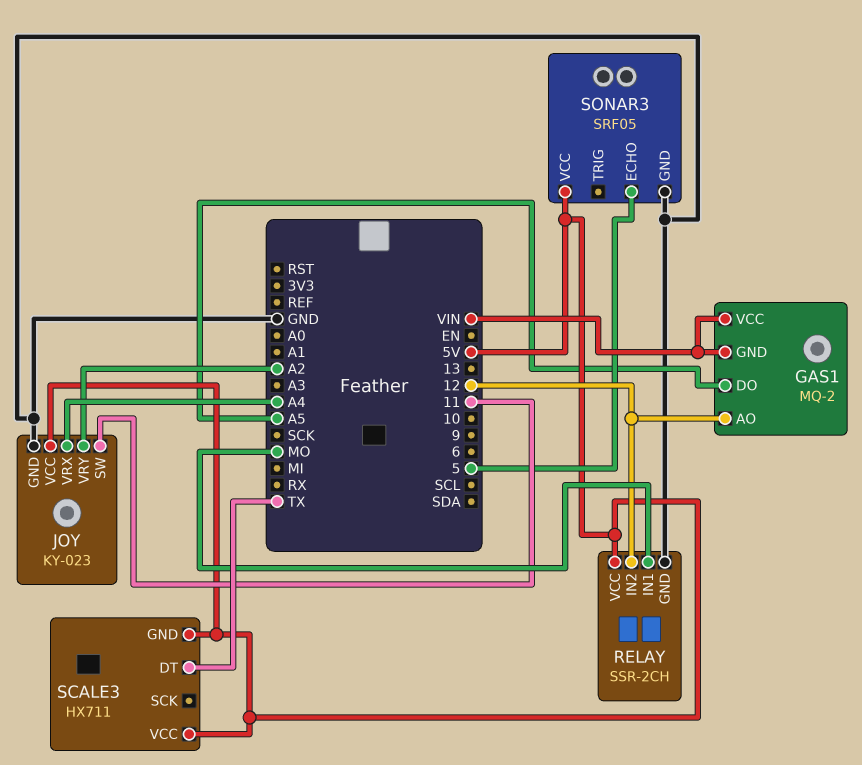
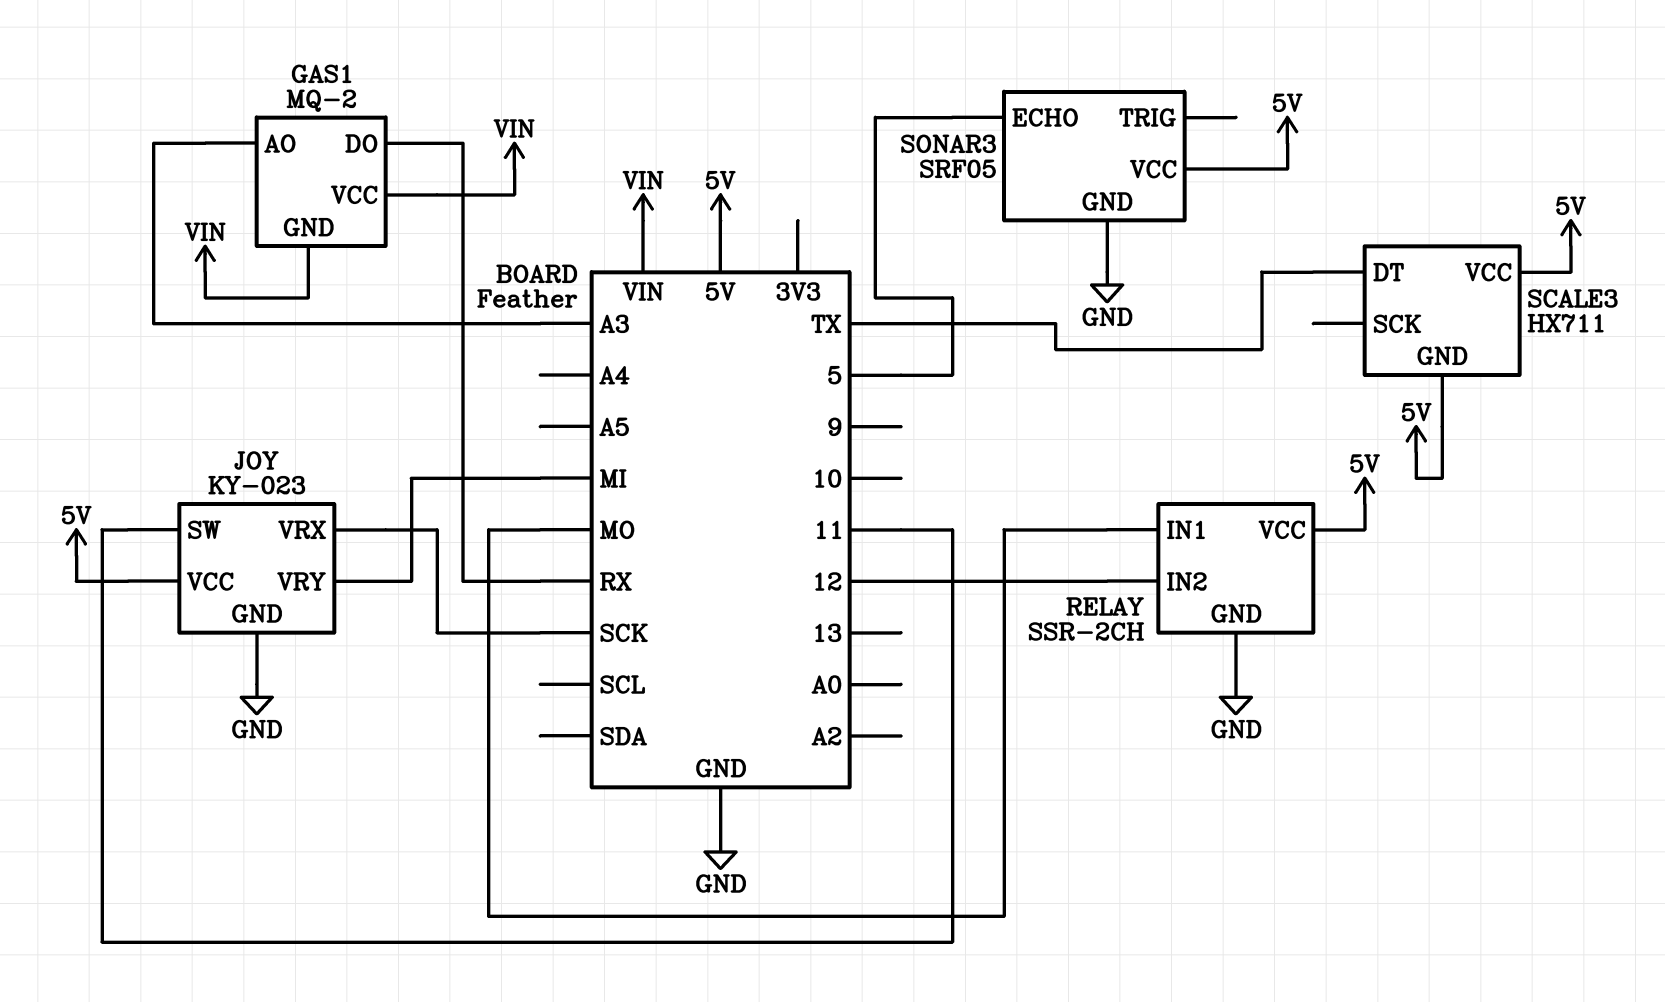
GAS1 pin AO: 12 -> A3
GAS1 pin DO: A5 -> RX
JOY pin VRX: A4 -> SCK
JOY pin VRY: A2 -> MI

